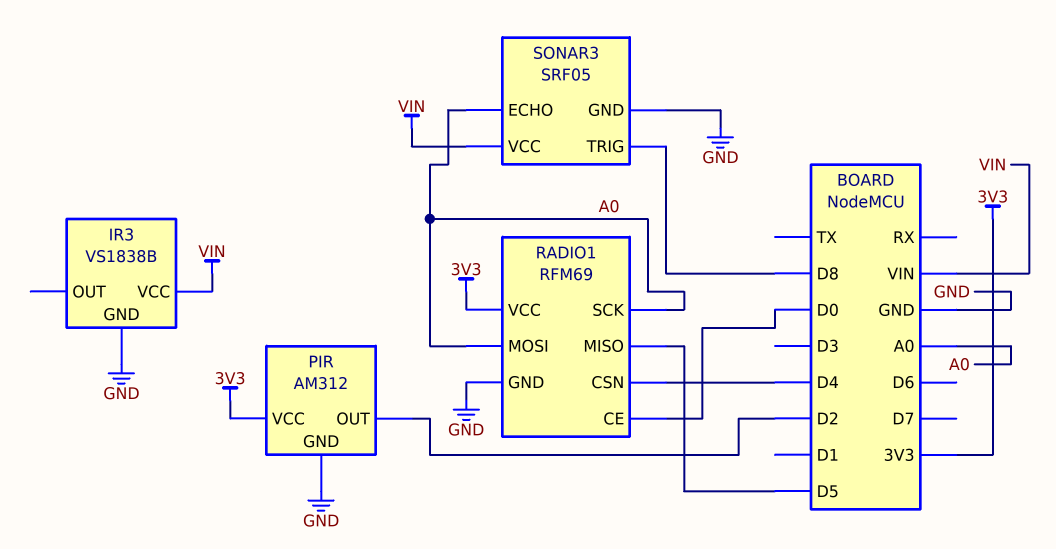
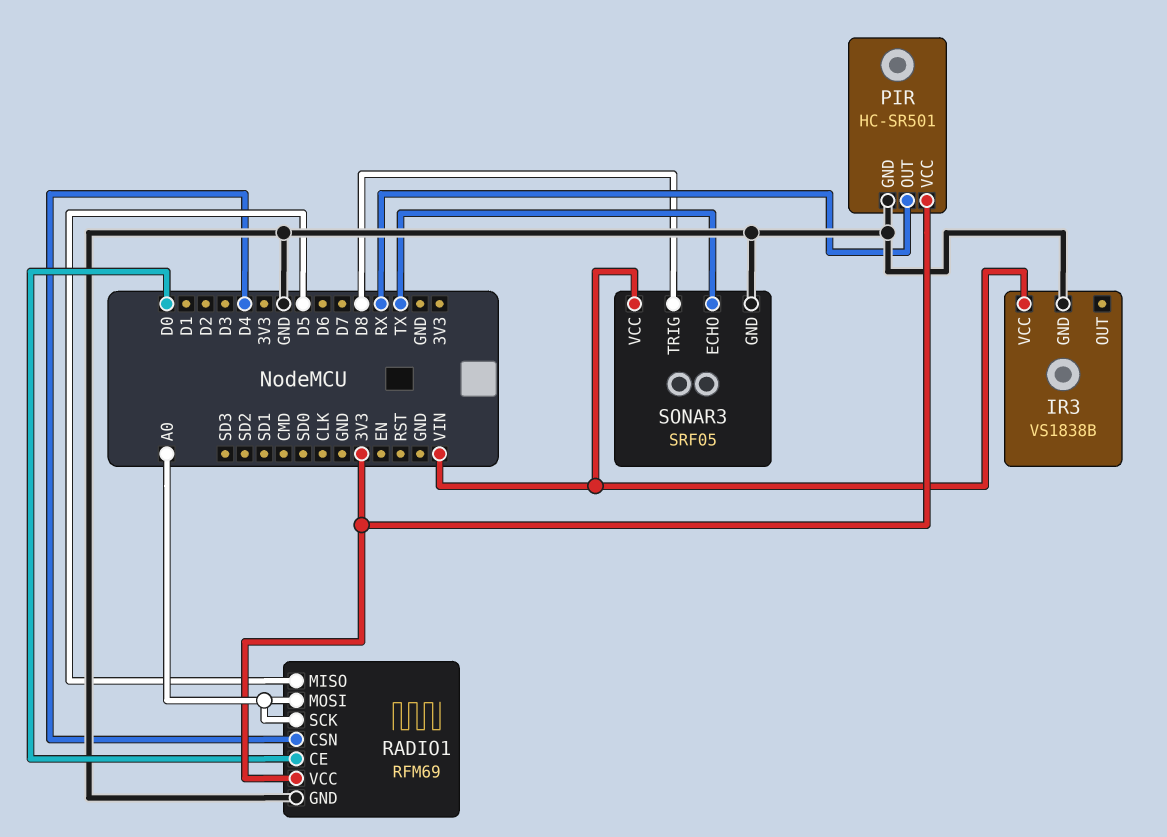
PIR: AM312 -> HC-SR501
PIR pin OUT: D2 -> RX
SONAR3 pin ECHO: A0 -> TX

